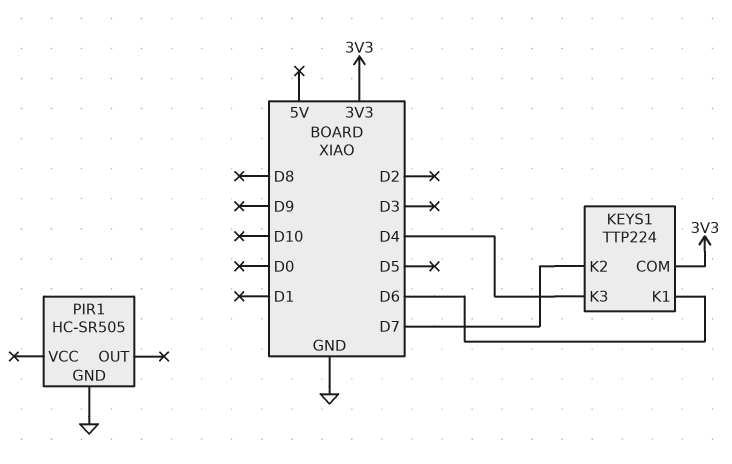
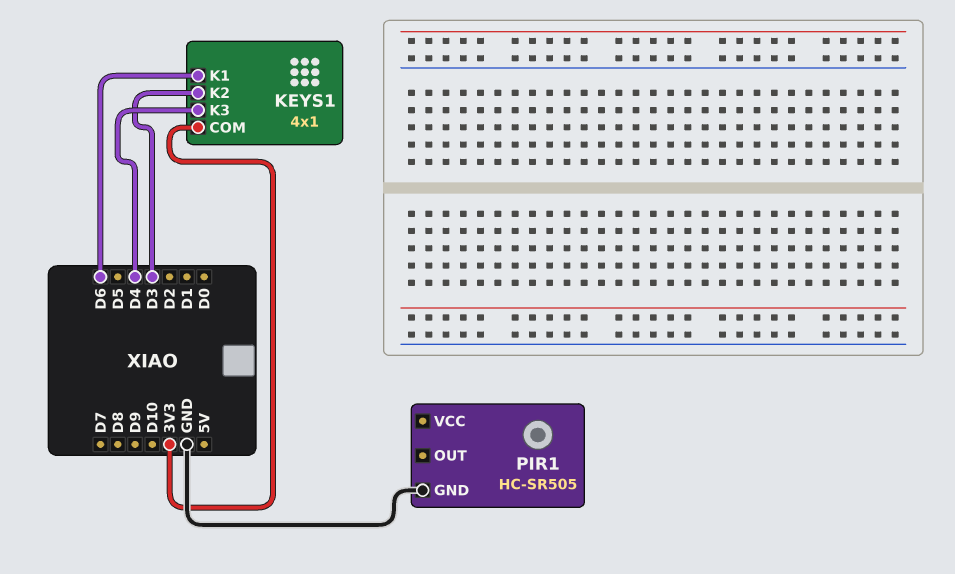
KEYS1: TTP224 -> 4x1
KEYS1 pin K2: D7 -> D3

